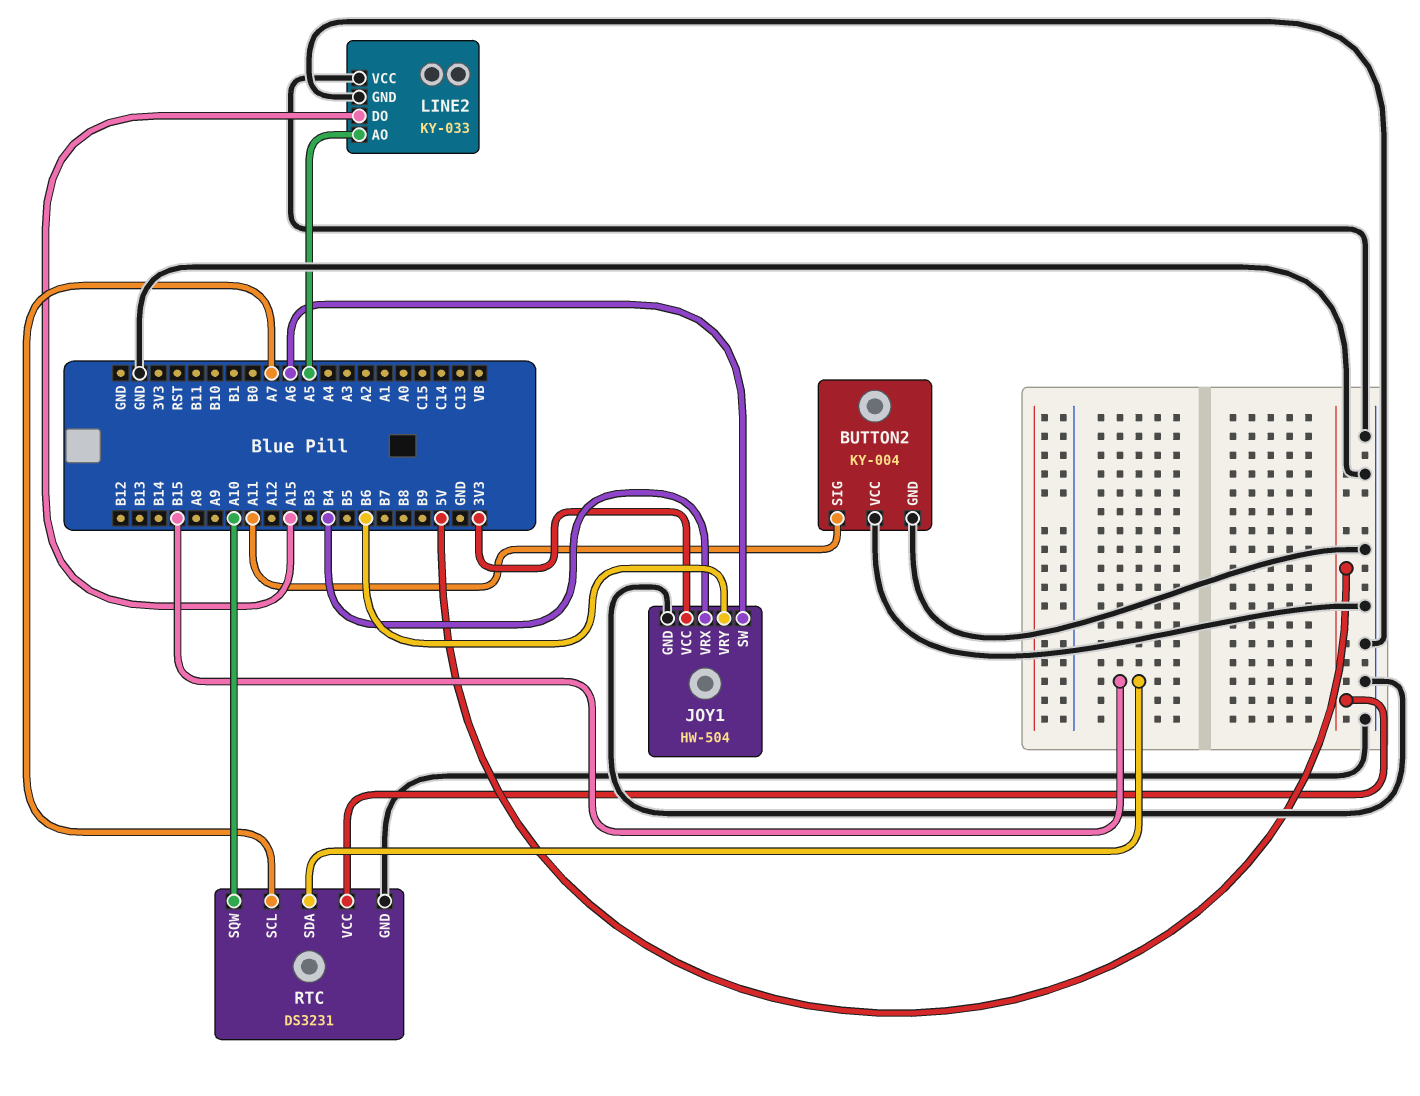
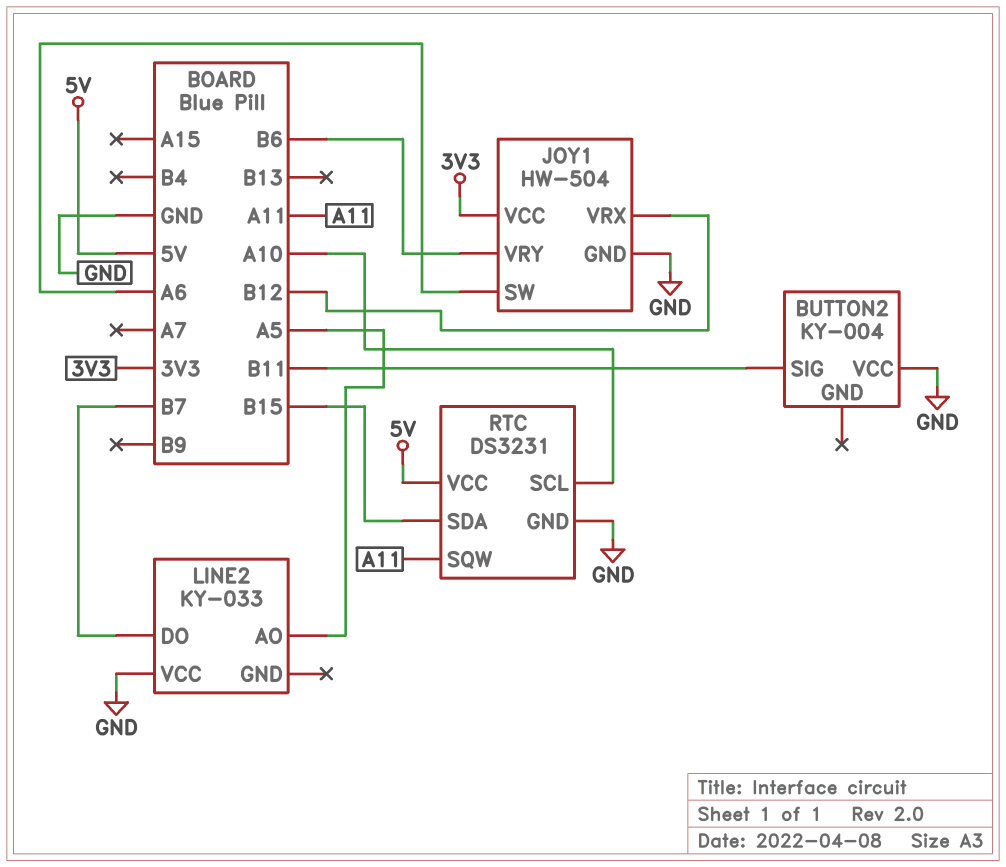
BUTTON2 pin GND: GND -> none
BUTTON2 pin SIG: A11 -> B11
JOY1 pin VRX: B4 -> B12
LINE2 pin DO: A15 -> B7
LINE2 pin GND: GND -> none
RTC pin SCL: A7 -> A10
RTC pin SQW: A10 -> A11

